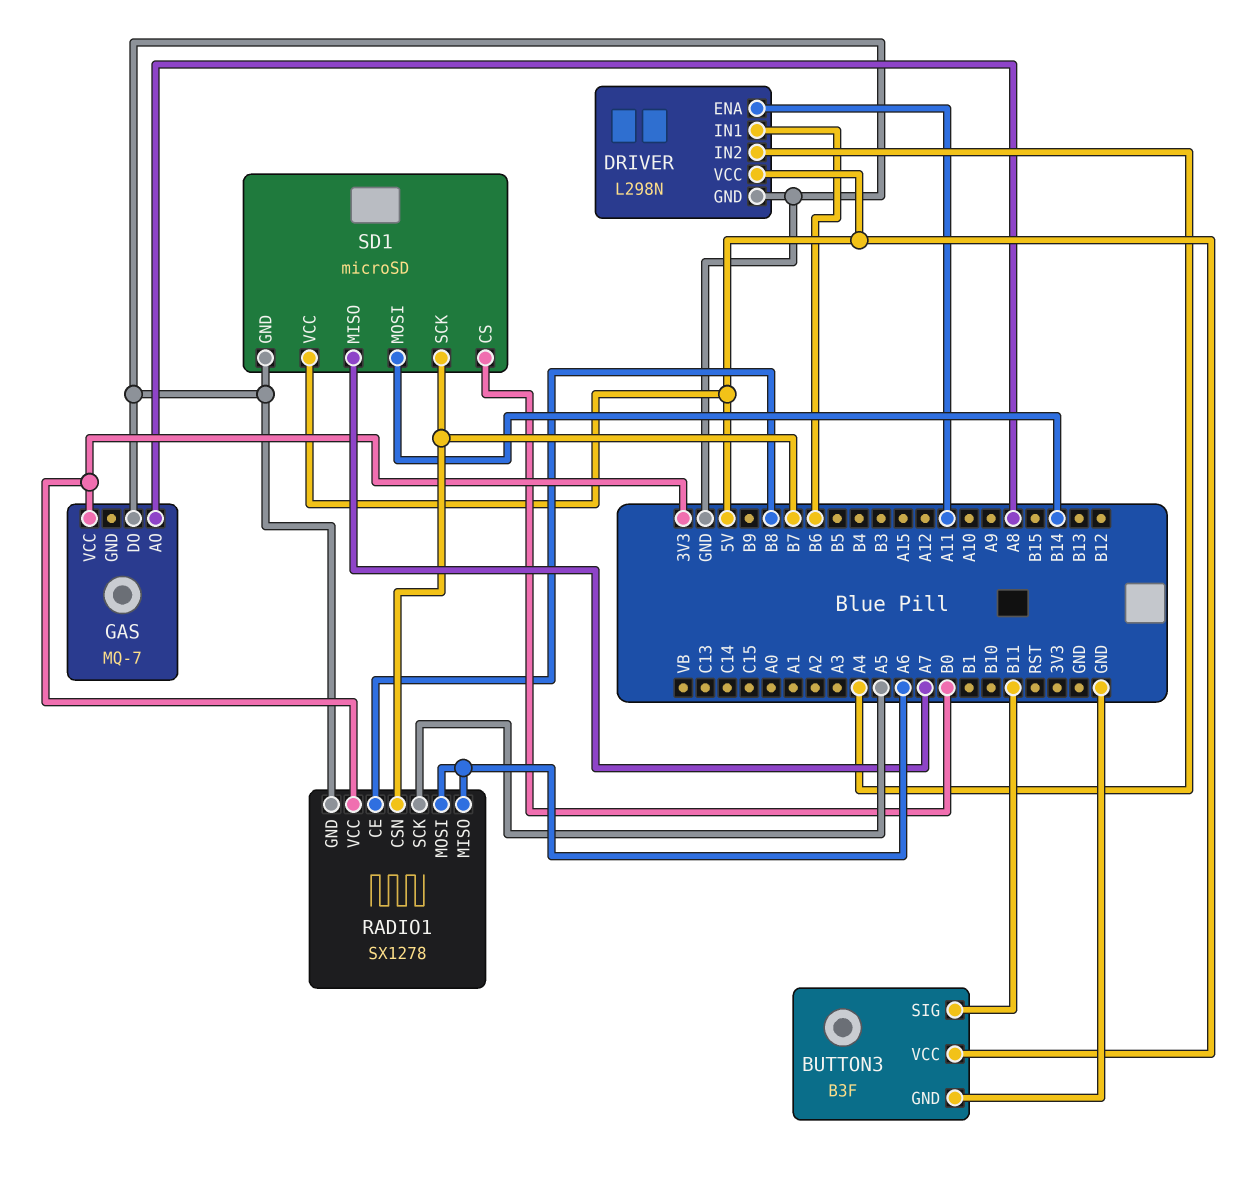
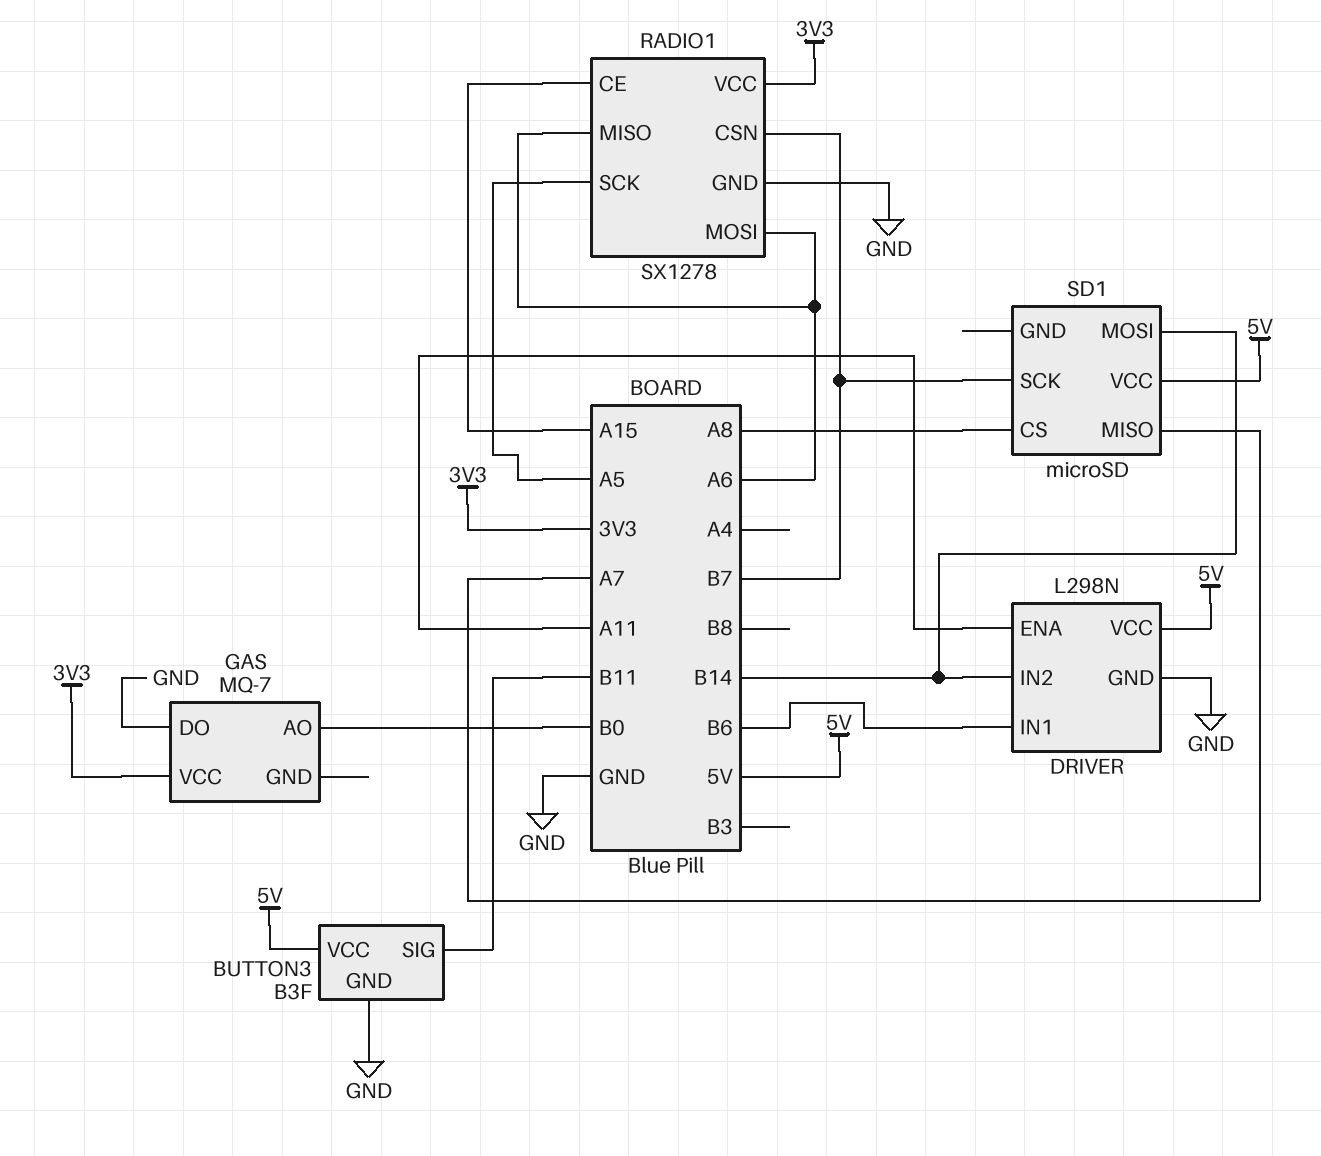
DRIVER pin IN2: A4 -> B14
GAS pin AO: A8 -> B0
RADIO1 pin CE: B8 -> A15
SD1 pin CS: B0 -> A8
SD1 pin GND: GND -> none

